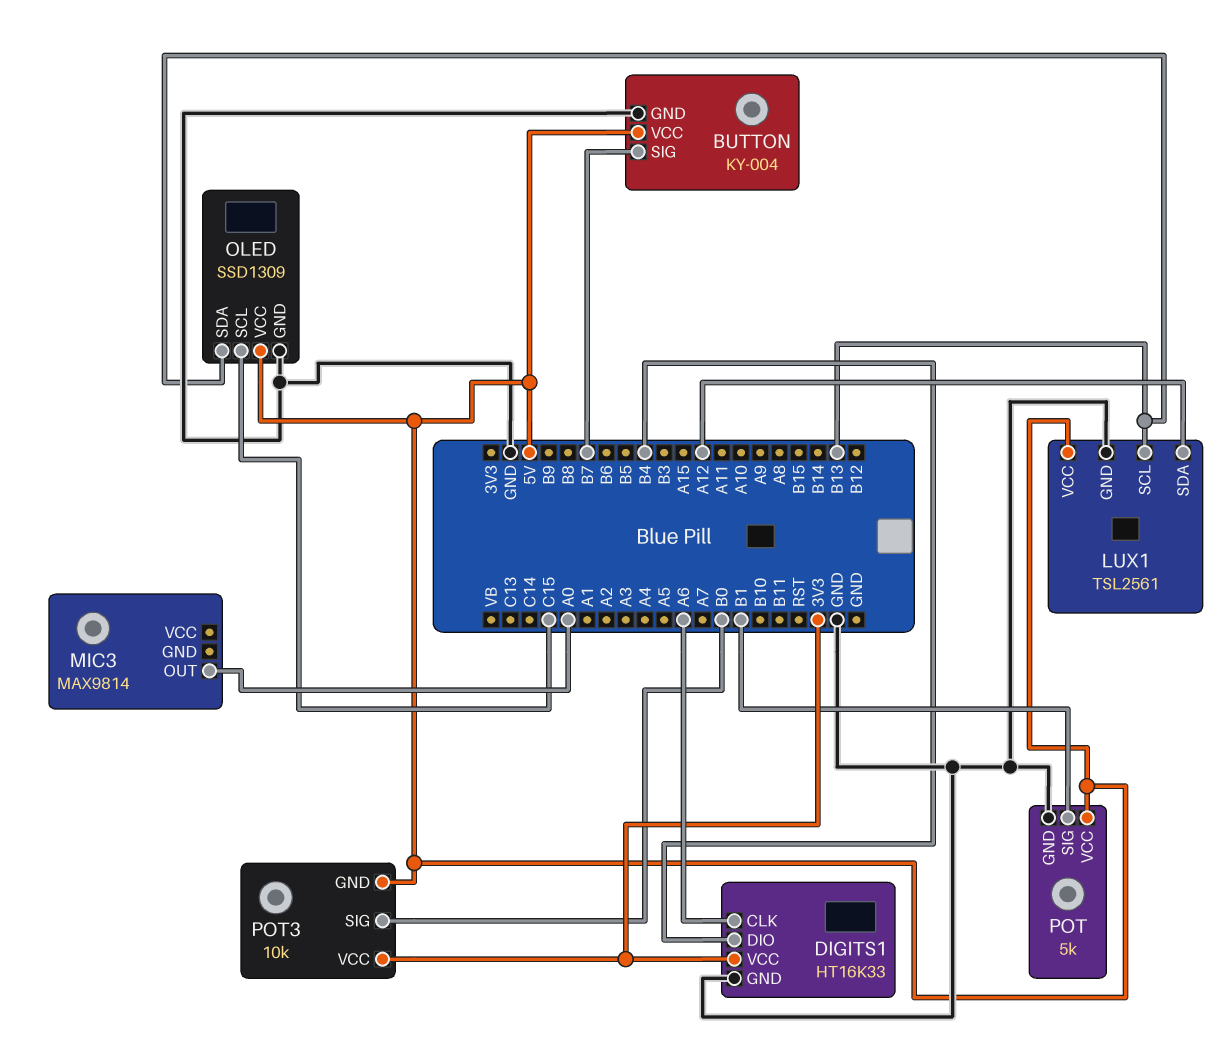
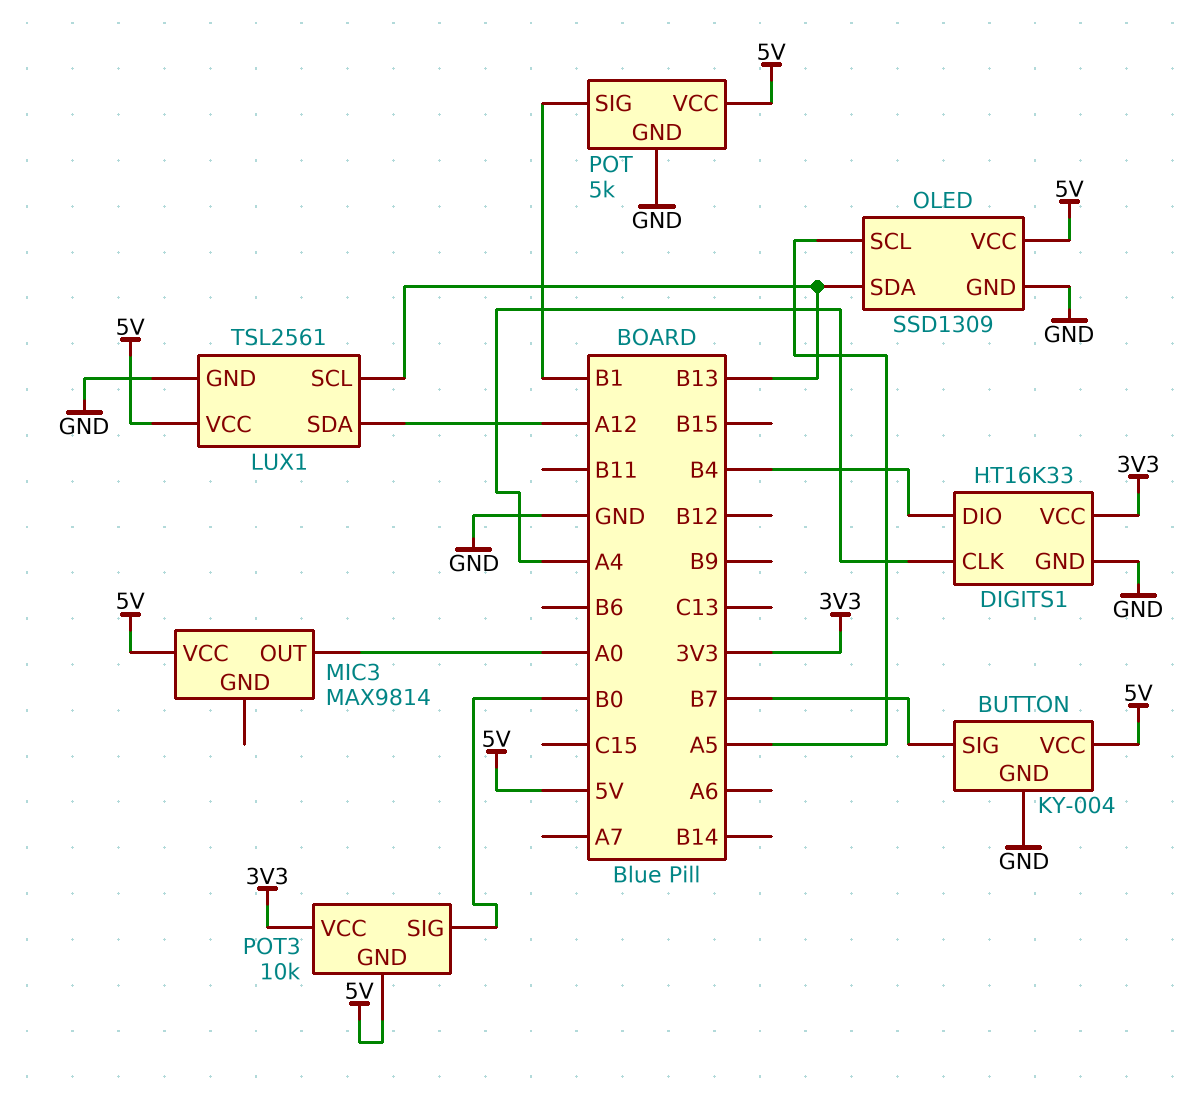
DIGITS1 pin CLK: A6 -> A4
MIC3 pin VCC: none -> 5V
OLED pin SCL: C15 -> A5

